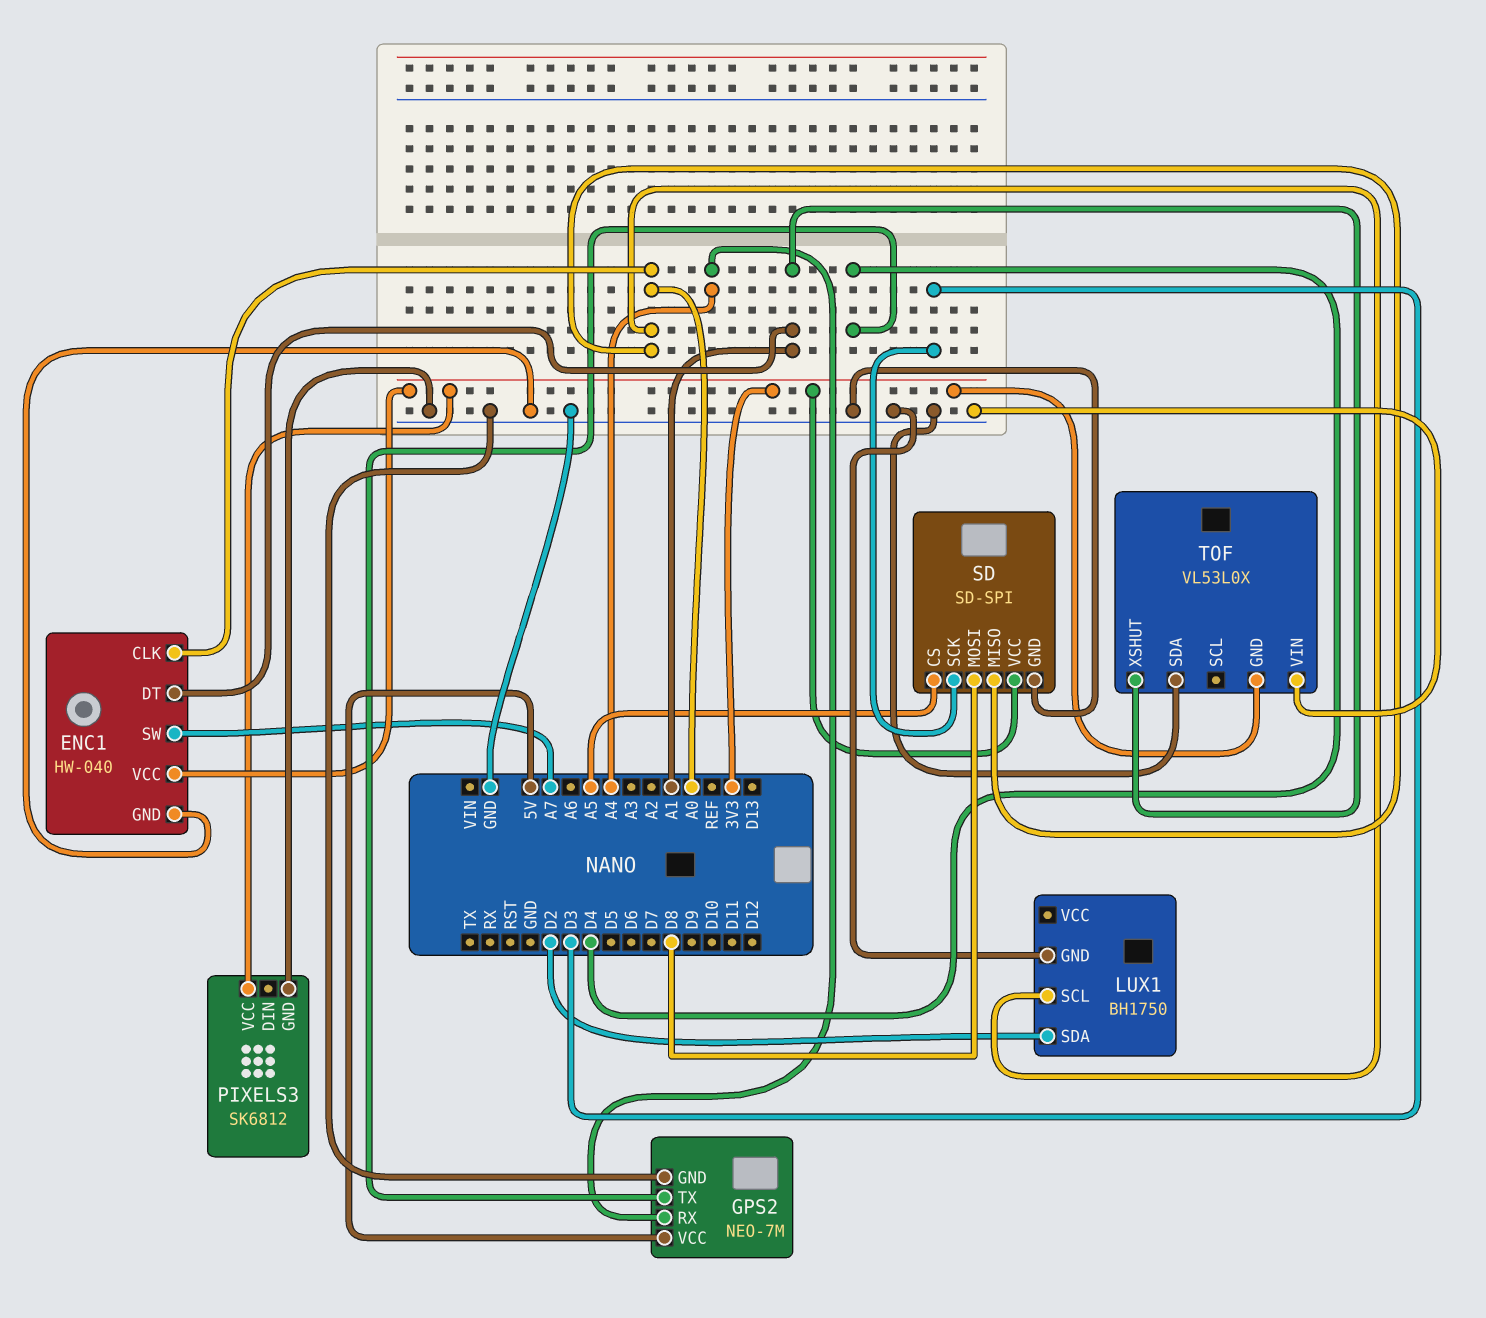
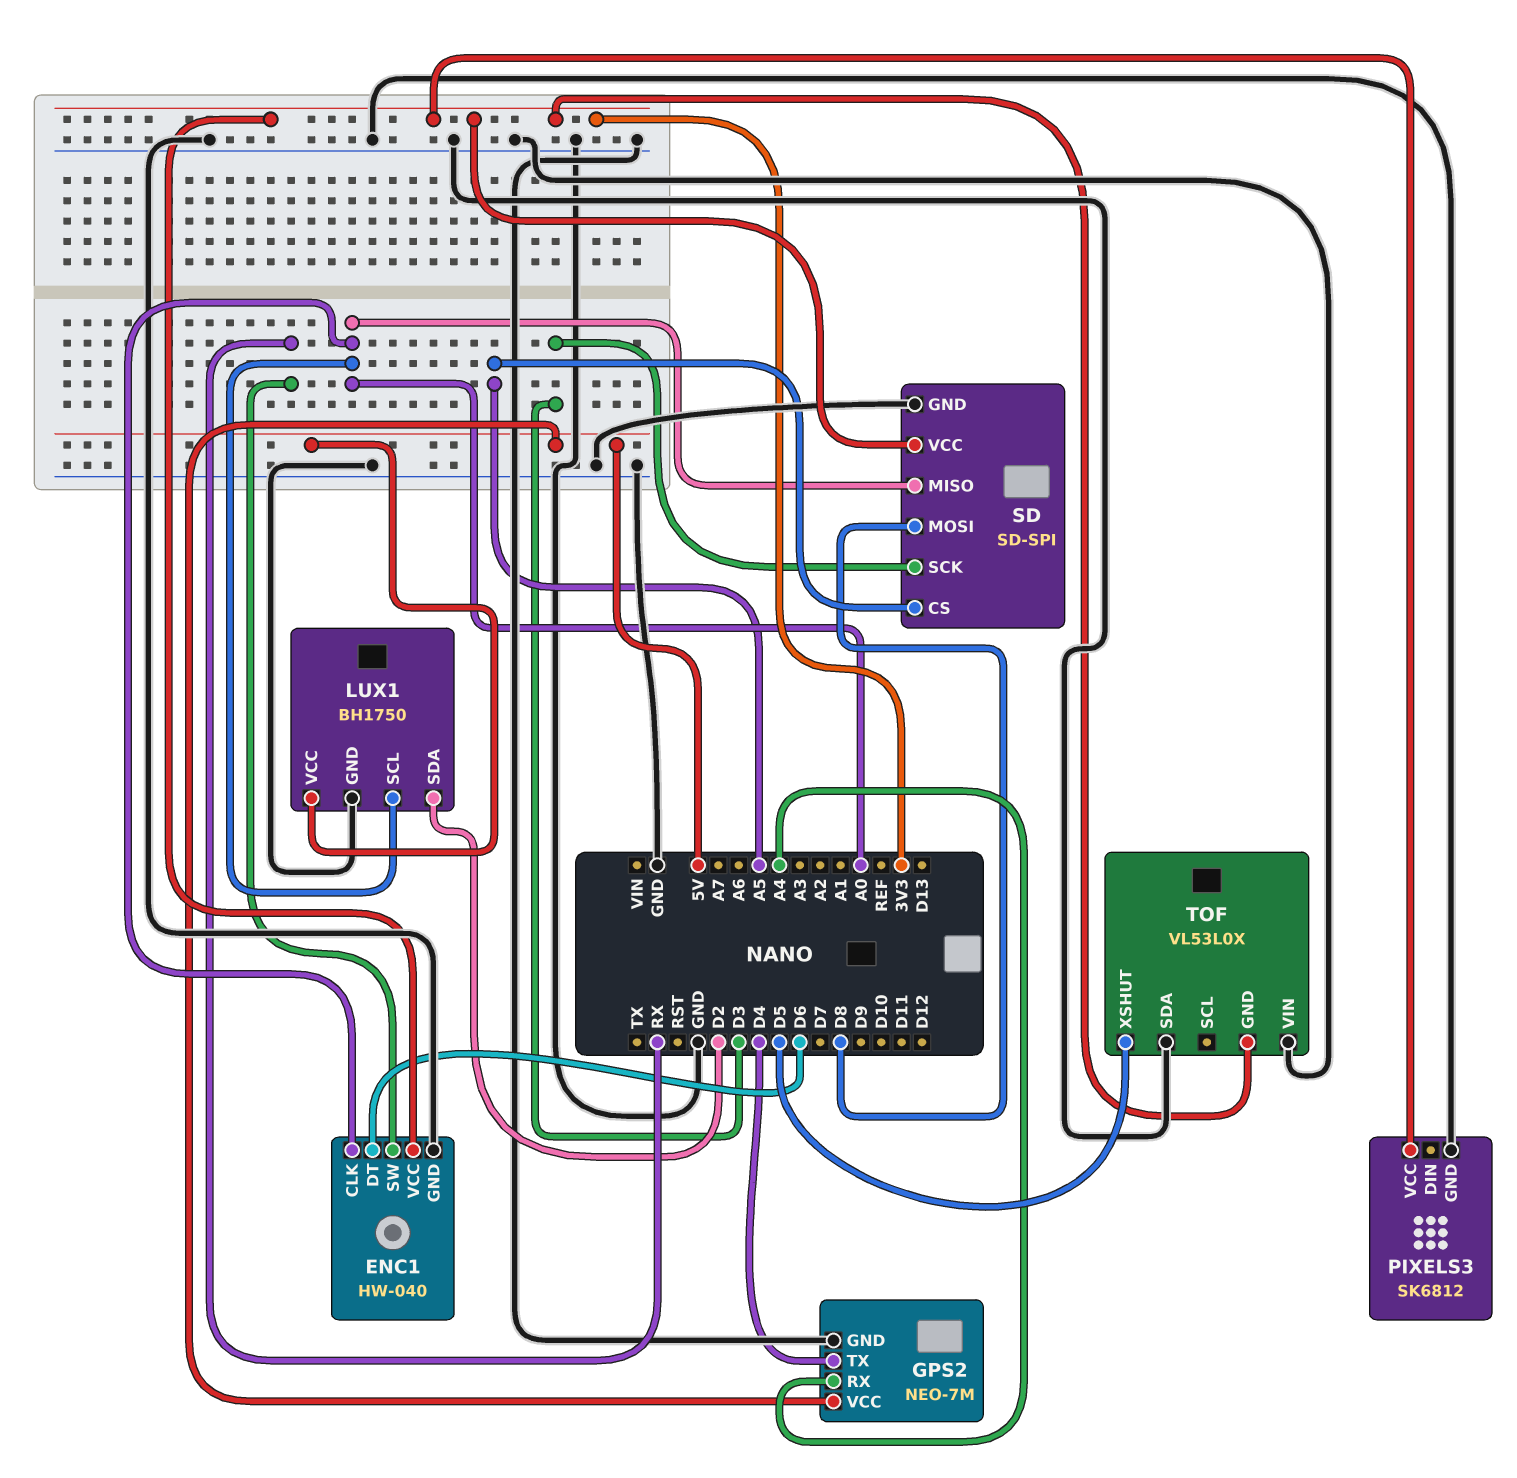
ENC1 pin DT: A1 -> D6
ENC1 pin SW: A7 -> RX
LUX1 pin VCC: none -> 5V
TOF pin XSHUT: A1 -> D5

